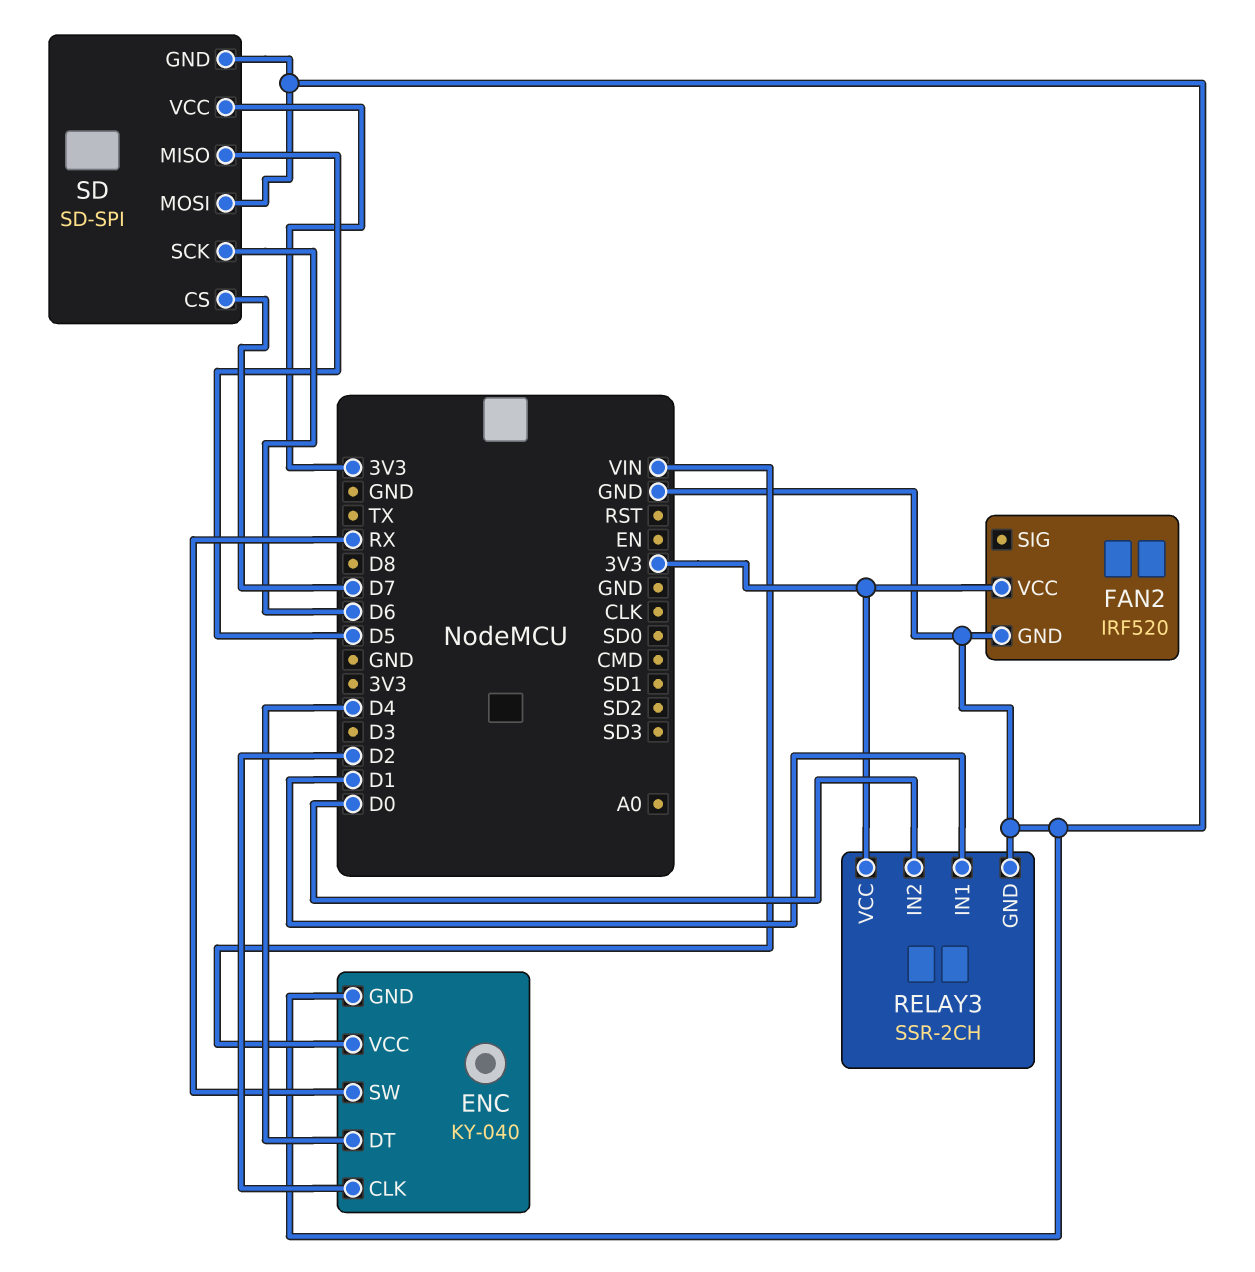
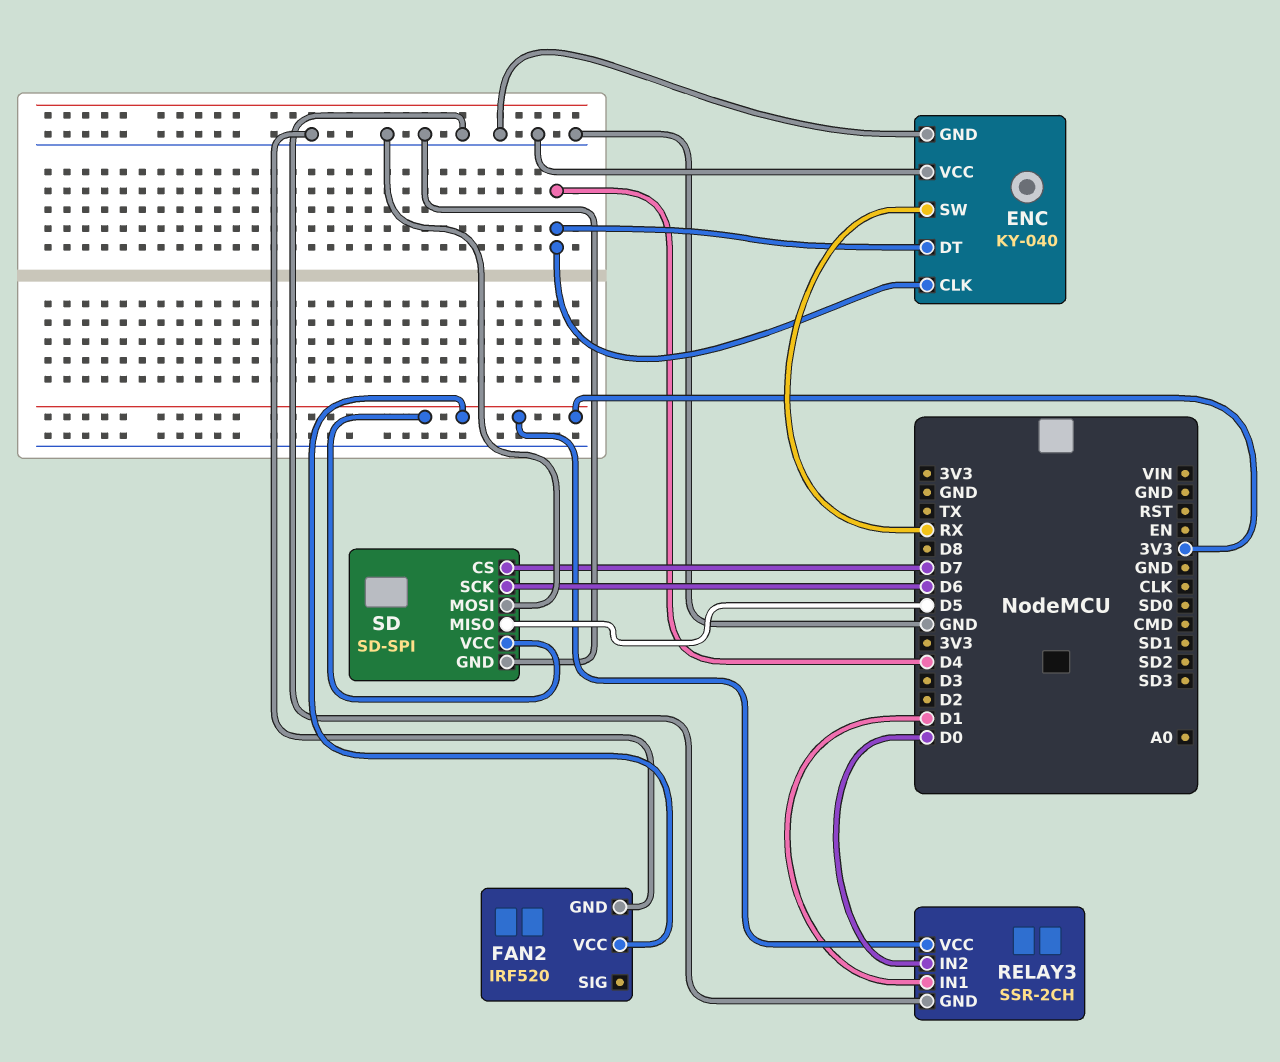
ENC pin CLK: D2 -> D4
ENC pin VCC: VIN -> GND

